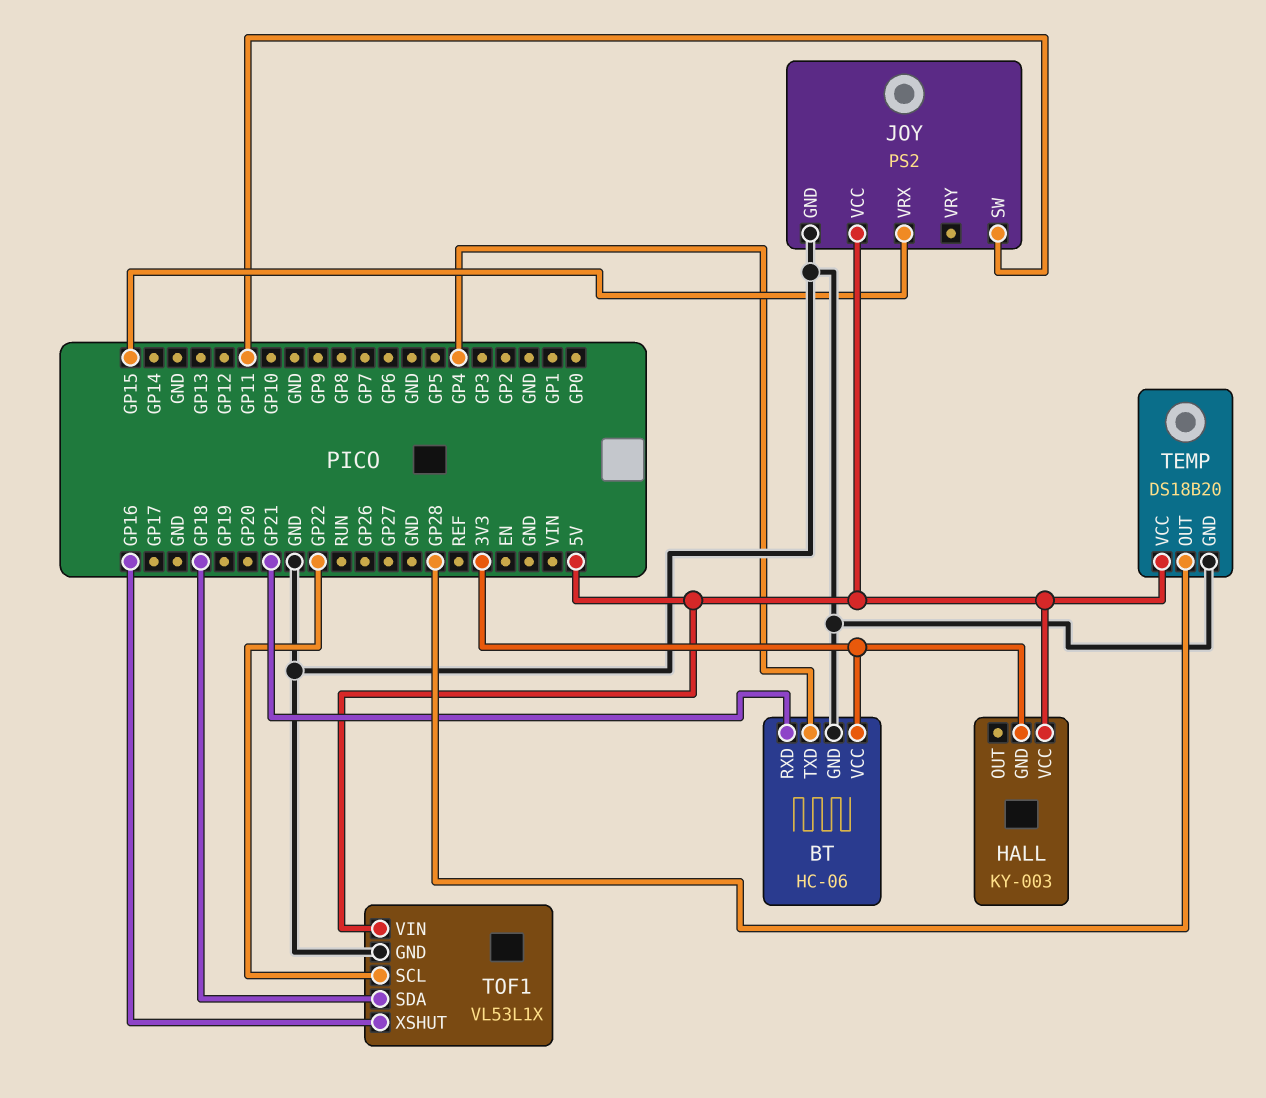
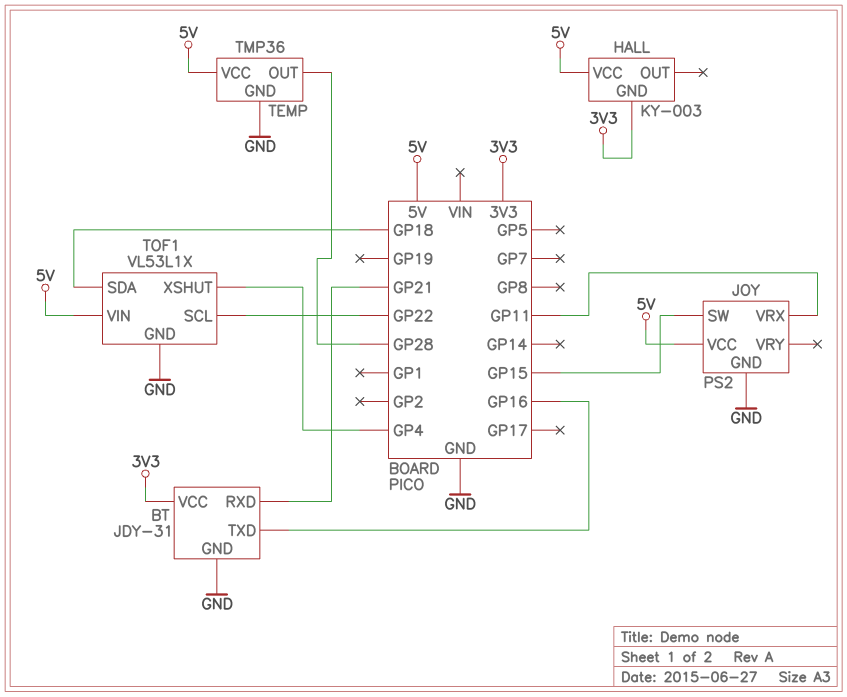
BT: HC-06 -> JDY-31
BT pin TXD: GP4 -> GP16
JOY pin SW: GP11 -> GP15
JOY pin VRX: GP15 -> GP11
TEMP: DS18B20 -> TMP36
TOF1 pin XSHUT: GP16 -> GP4

